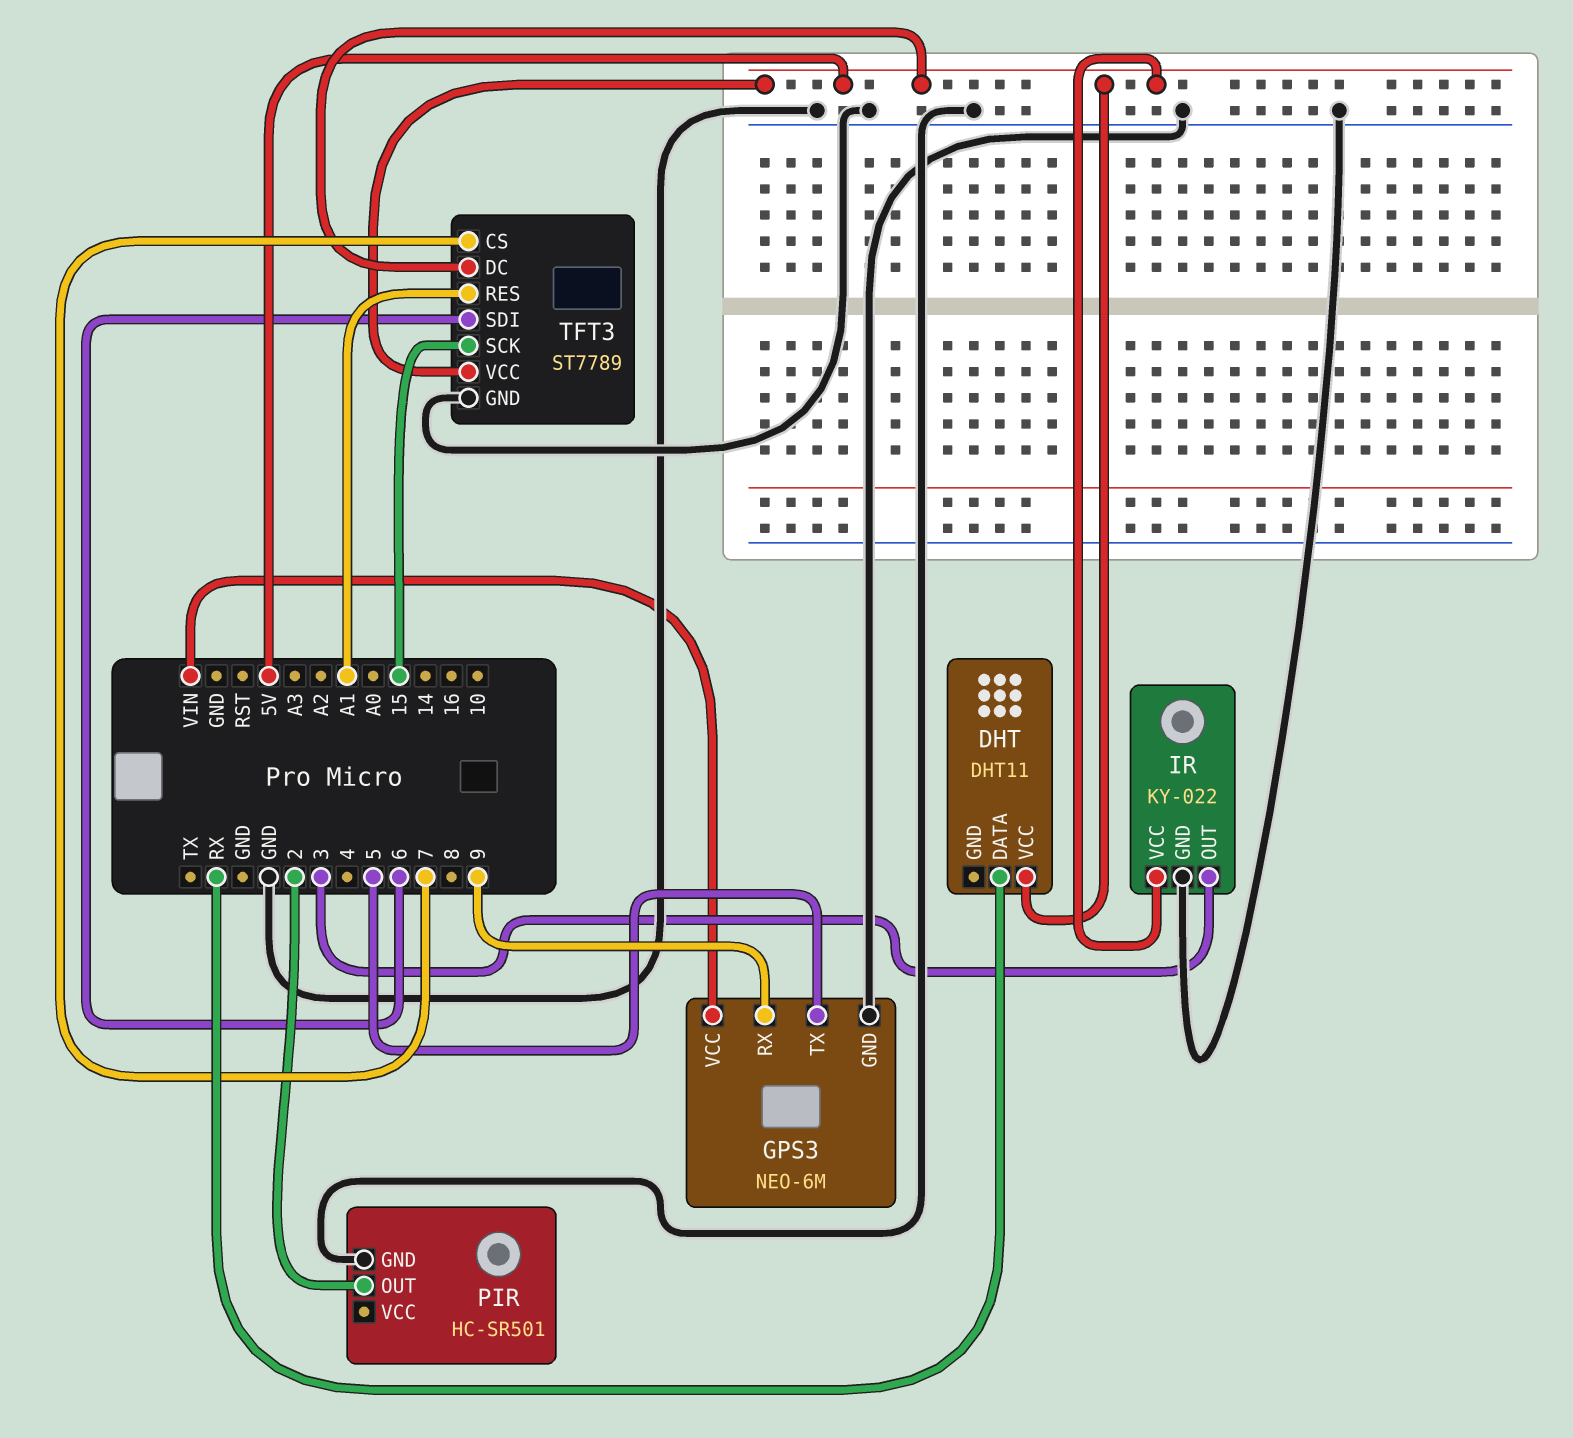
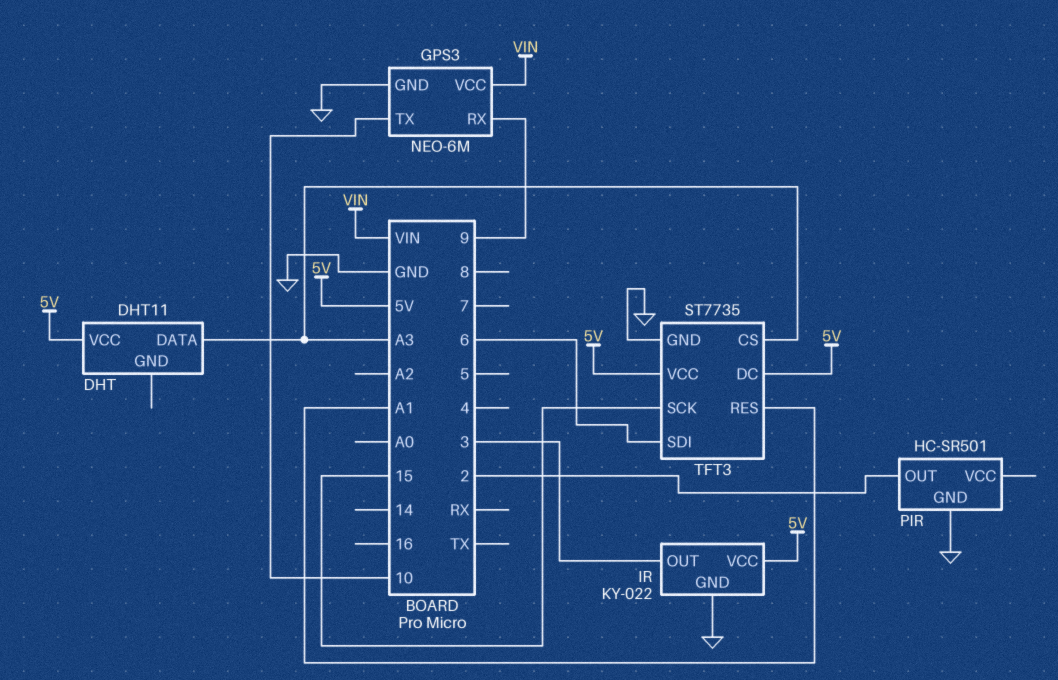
DHT pin DATA: RX -> A3
GPS3 pin TX: 5 -> 10
TFT3: ST7789 -> ST7735
TFT3 pin CS: 7 -> A3

